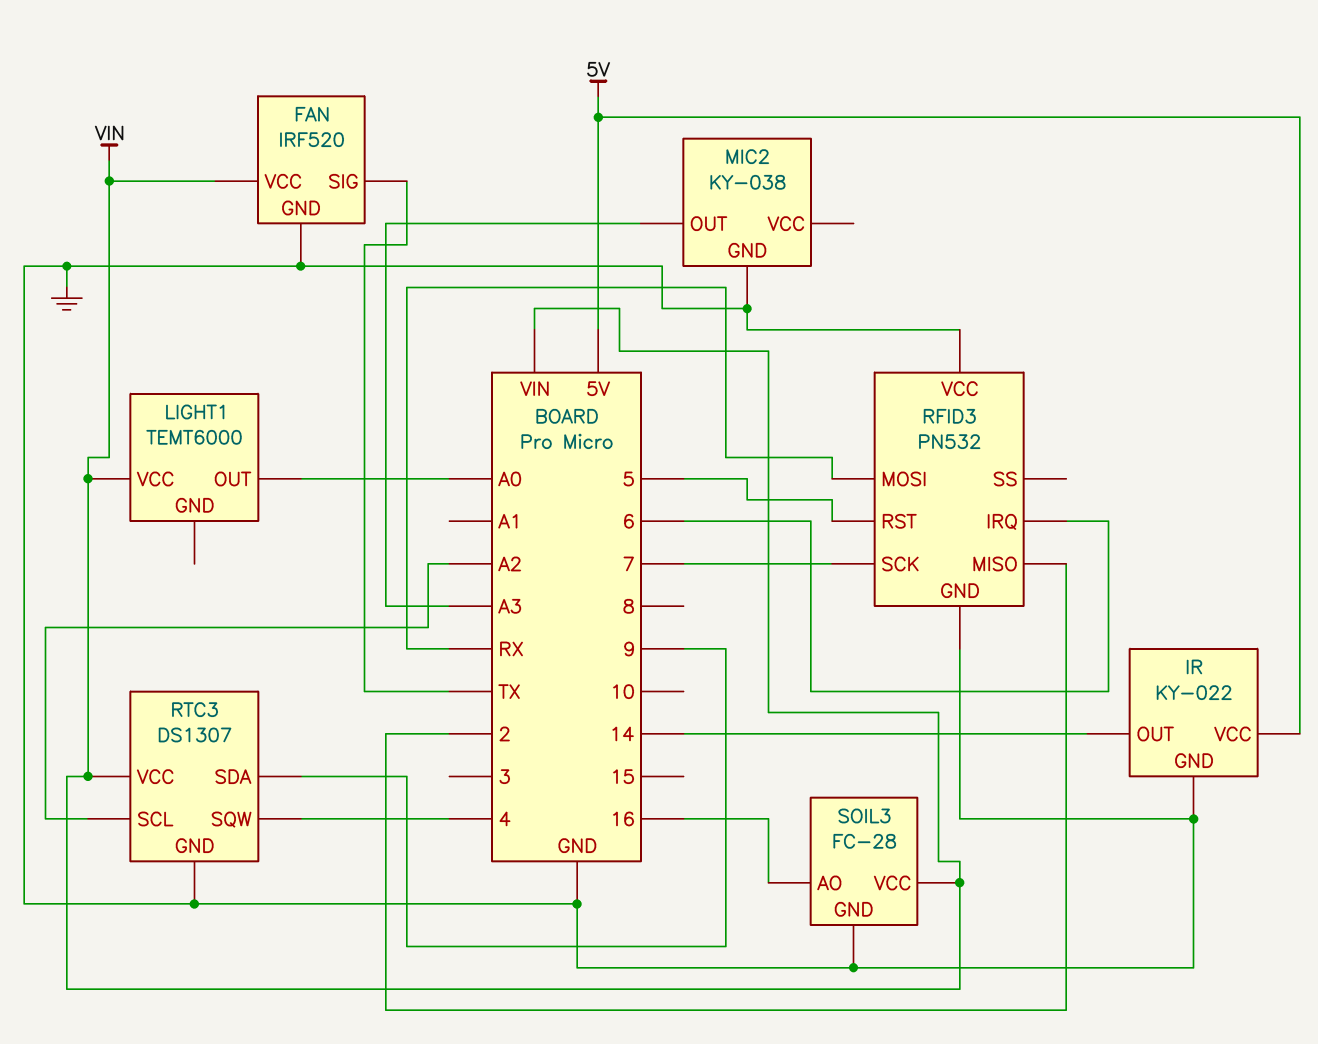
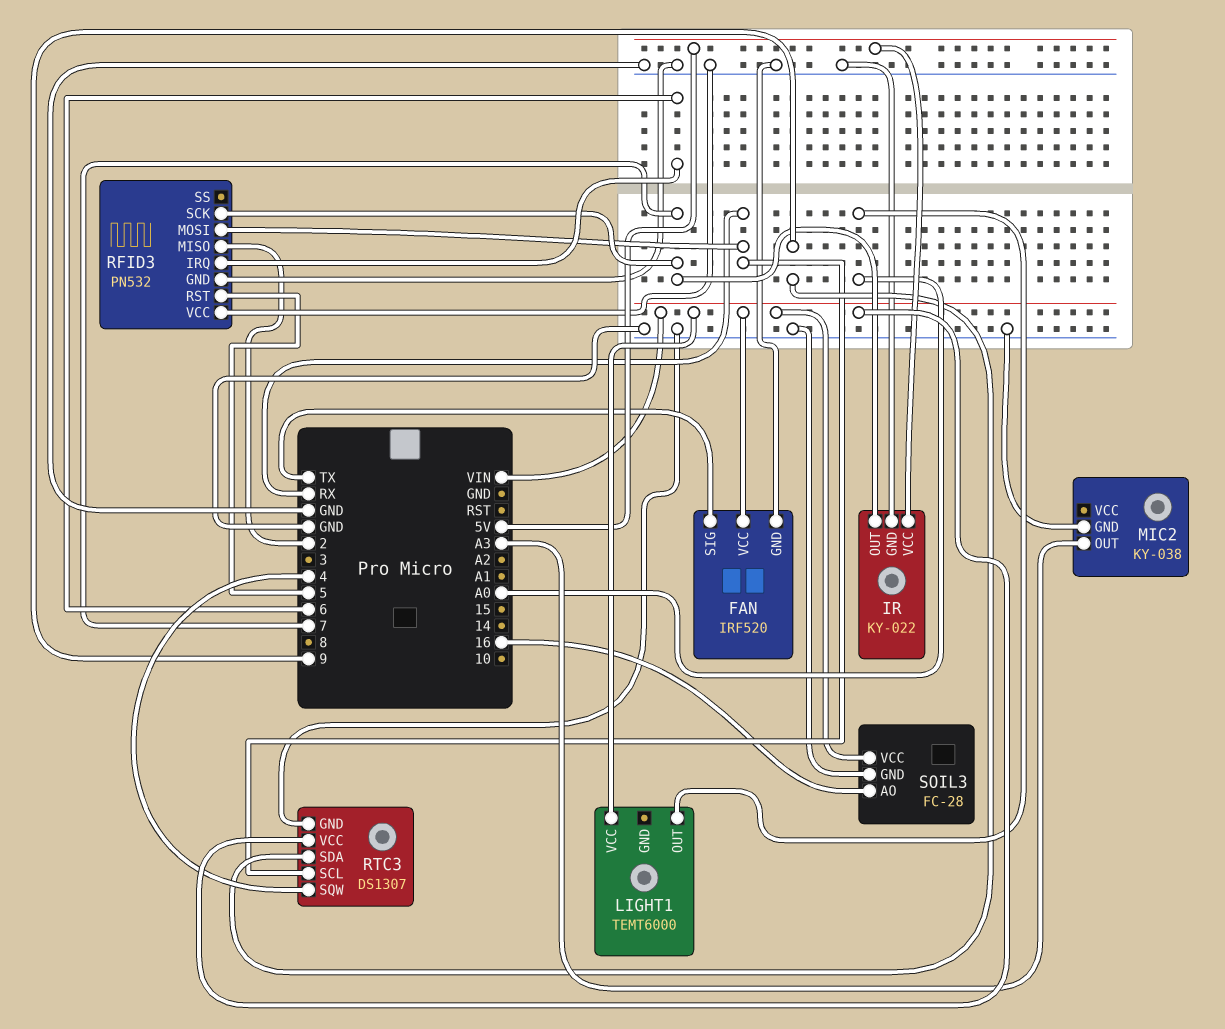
IR pin OUT: 14 -> 7
RTC3 pin SCL: A2 -> RX

